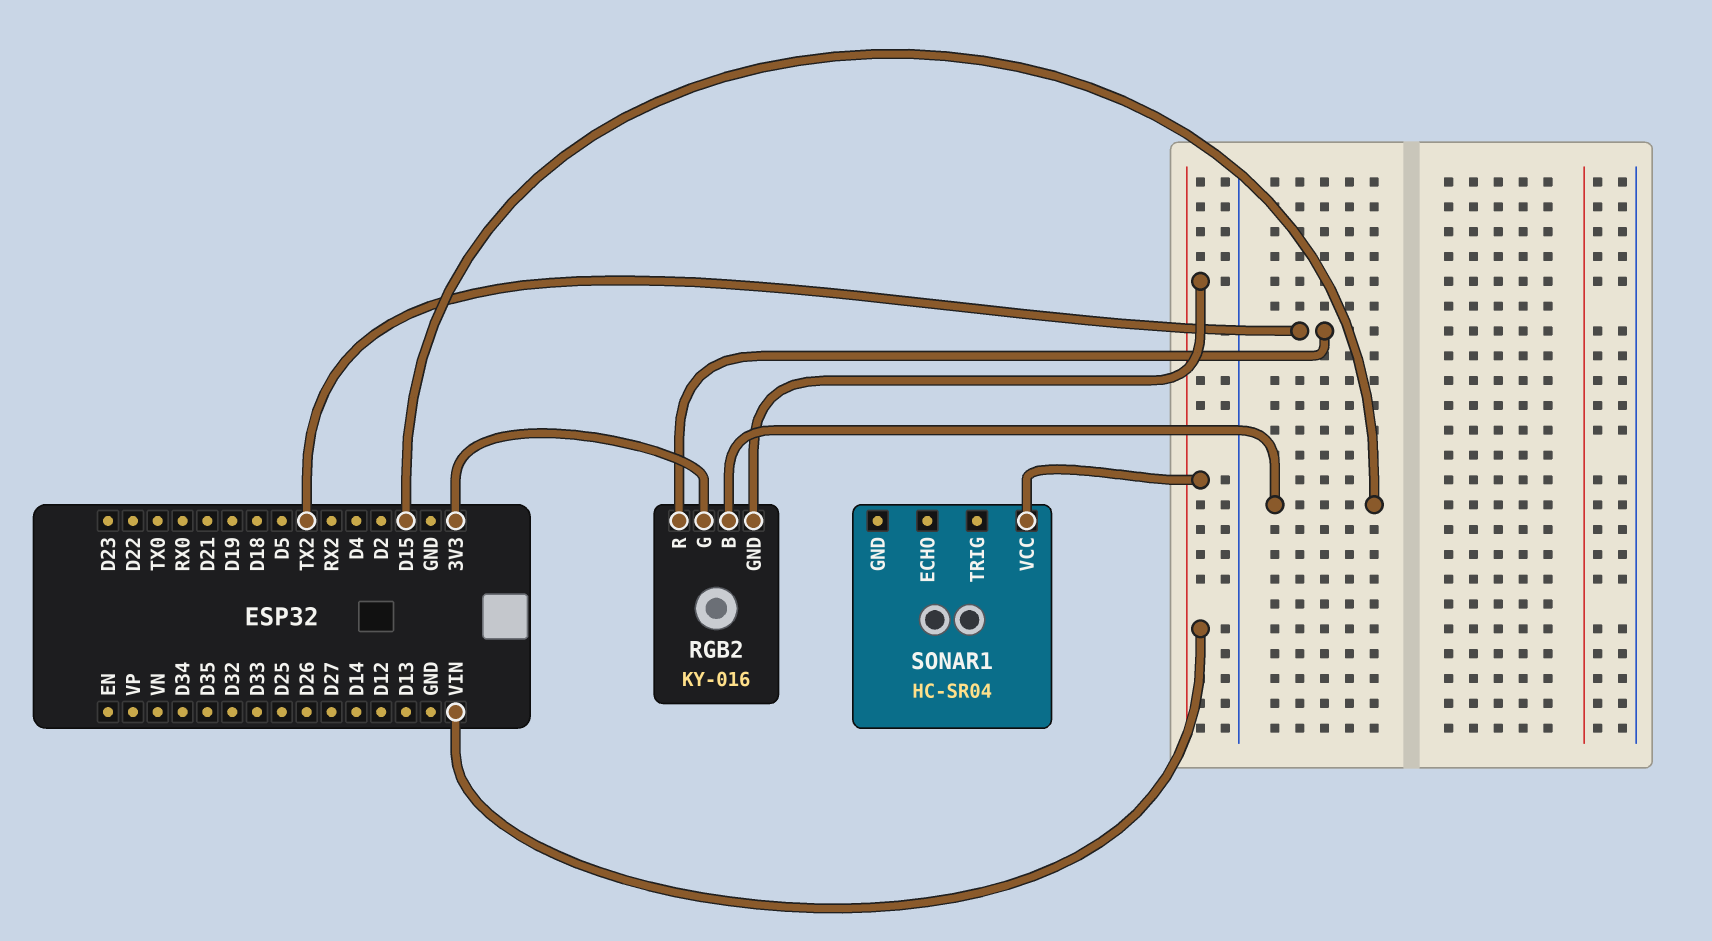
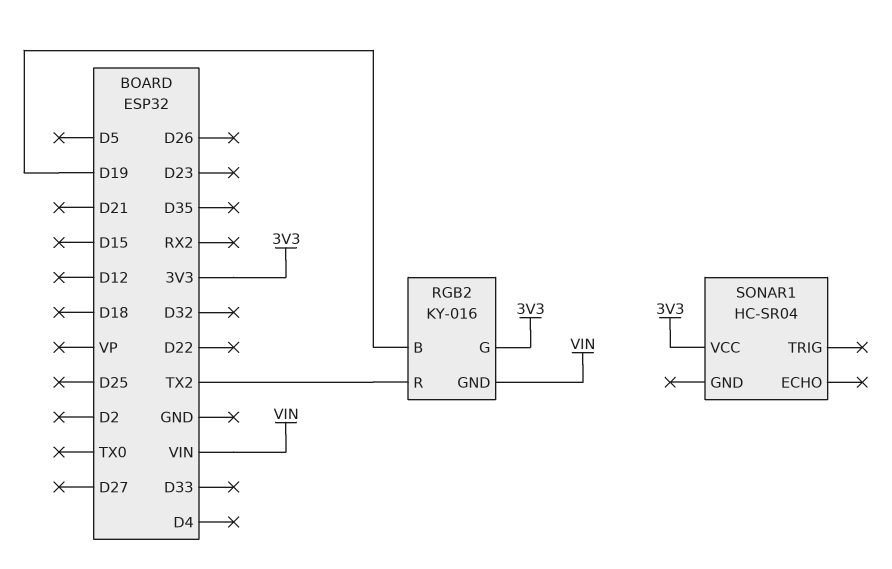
RGB2 pin B: D15 -> D19
SONAR1 pin VCC: VIN -> 3V3

